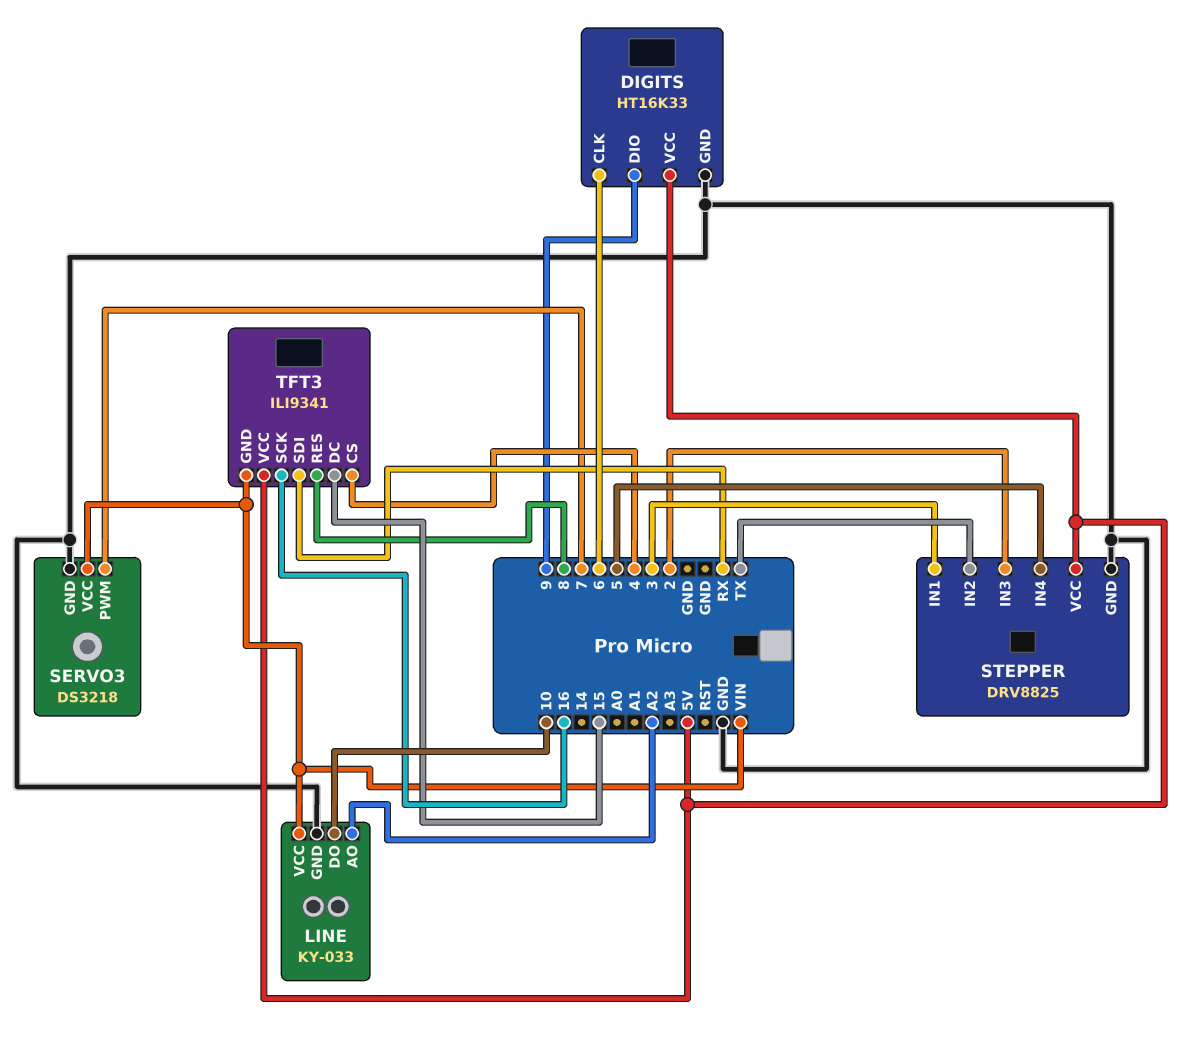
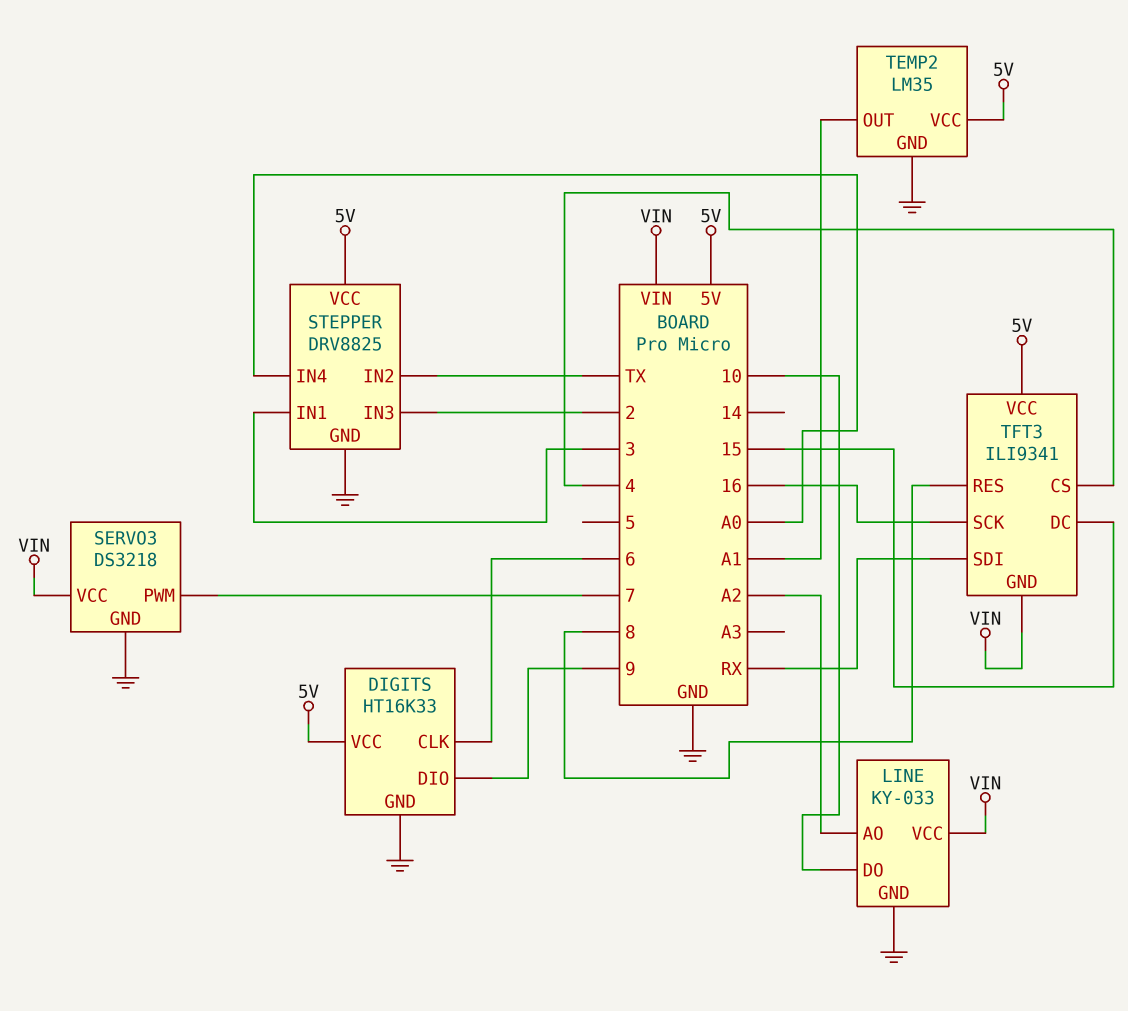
STEPPER pin IN4: 5 -> A0
TEMP2: none -> LM35
TEMP2 pin GND: none -> GND
TEMP2 pin OUT: none -> A1
TEMP2 pin VCC: none -> 5V

